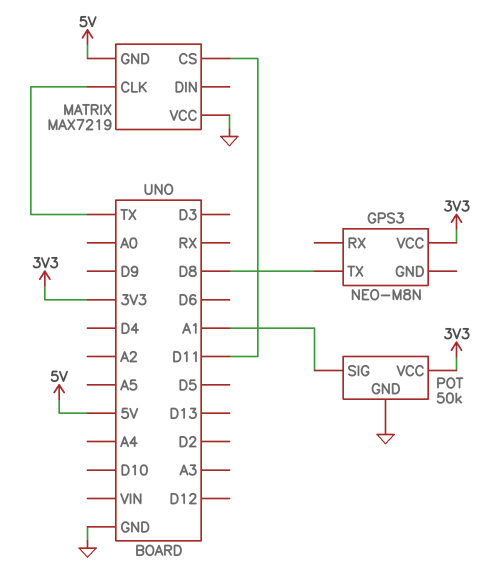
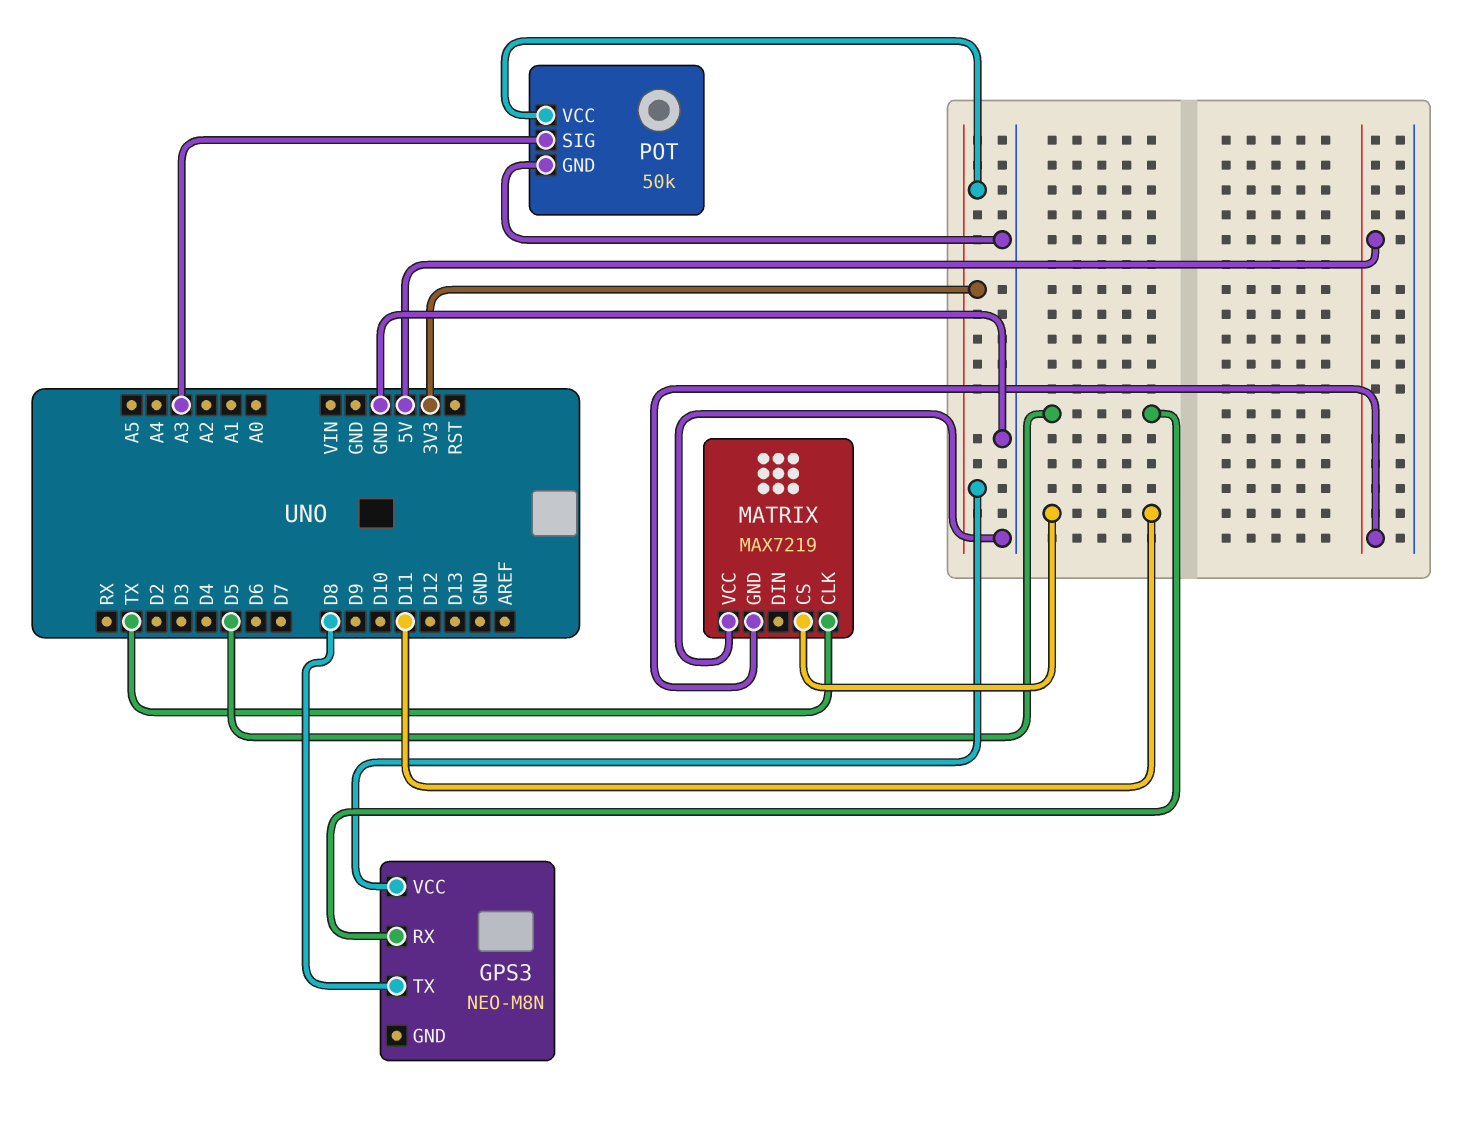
GPS3 pin RX: none -> D5
POT pin SIG: A1 -> A3

